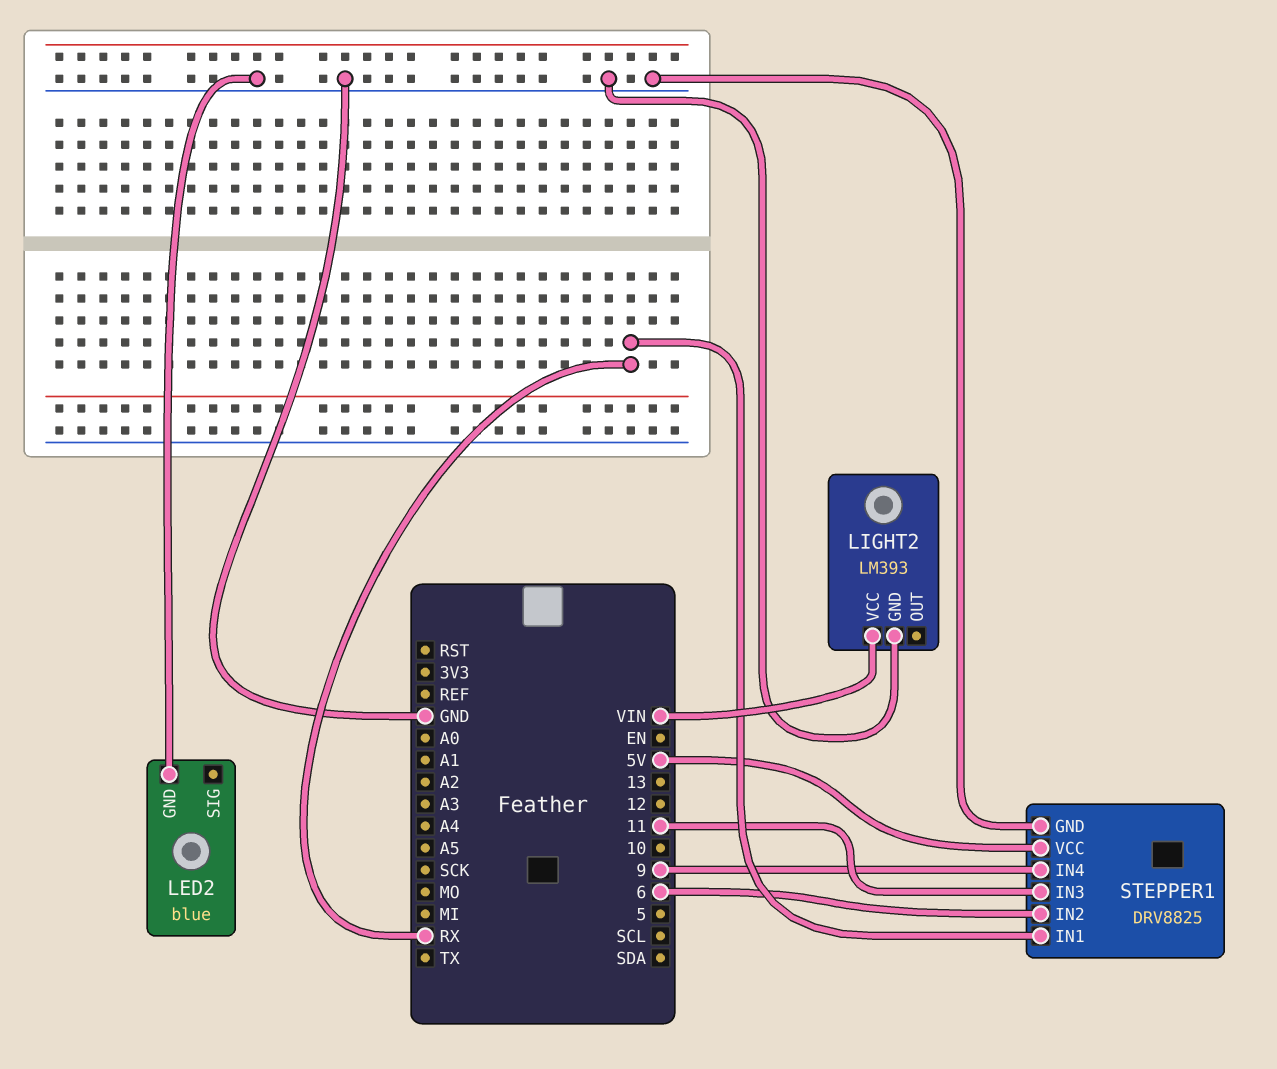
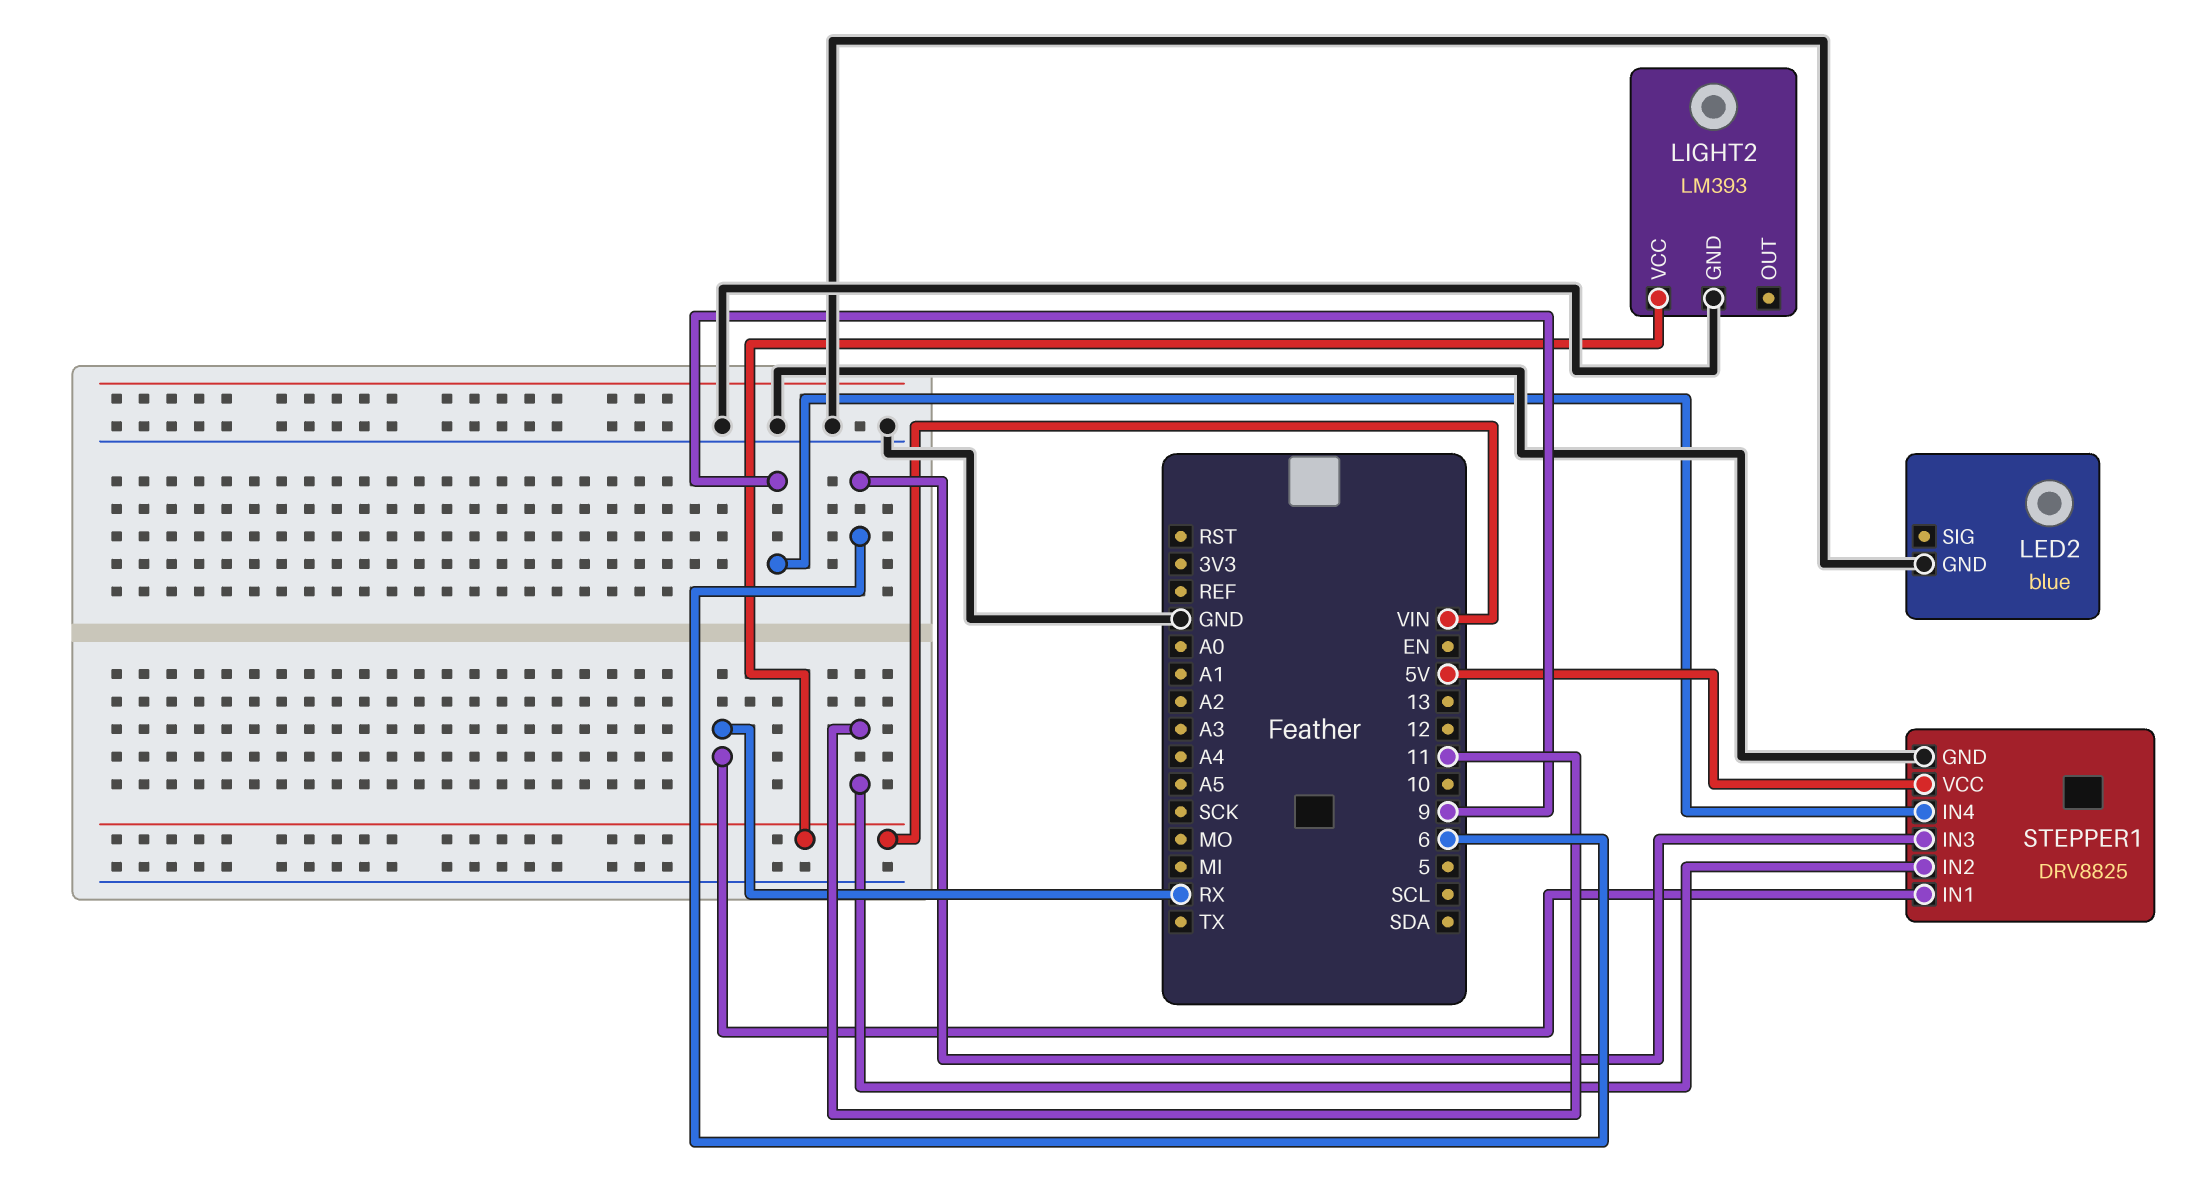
STEPPER1 pin IN2: 6 -> 11
STEPPER1 pin IN3: 11 -> 6

